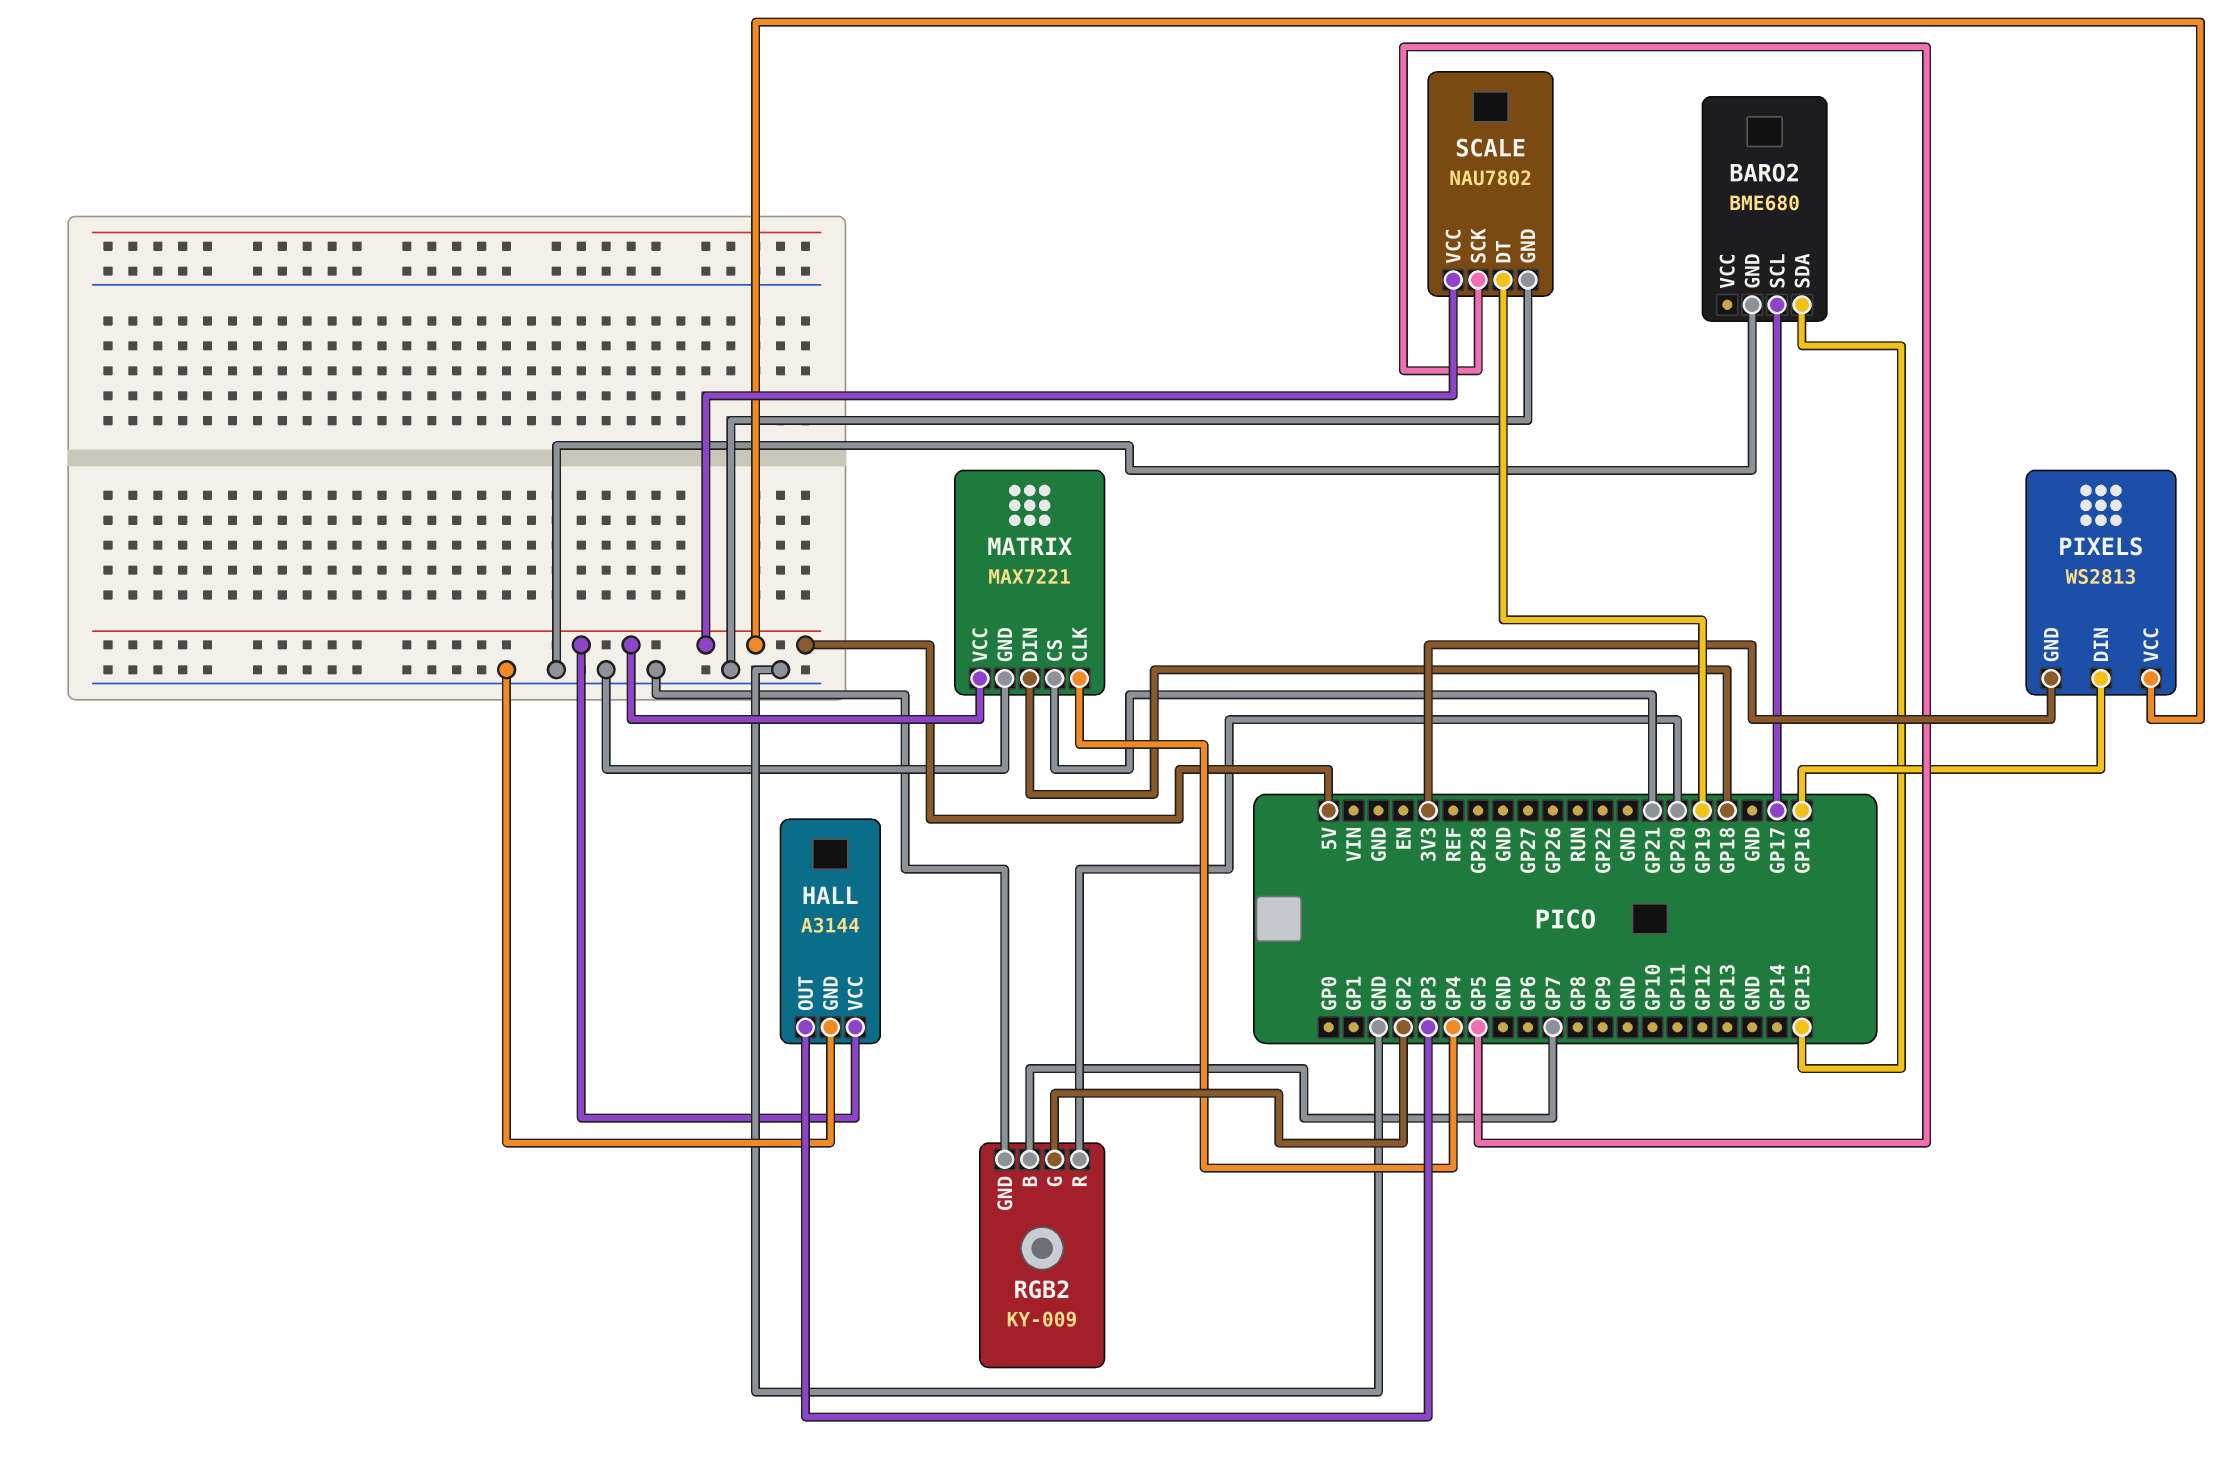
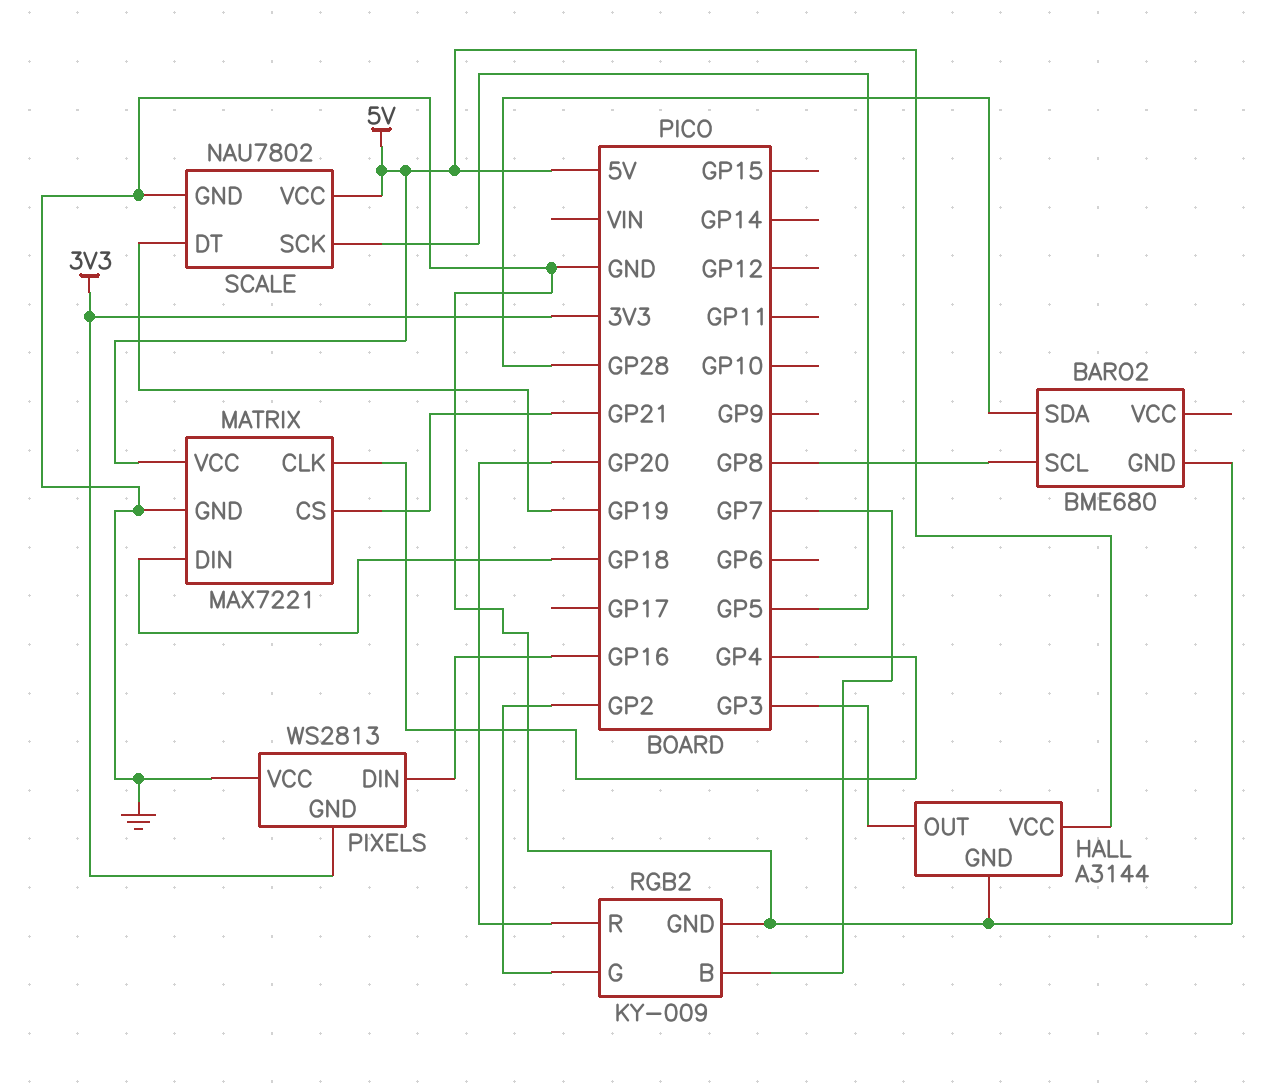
BARO2 pin SCL: GP17 -> GP8
BARO2 pin SDA: GP15 -> GP28
PIXELS pin VCC: 5V -> GND

